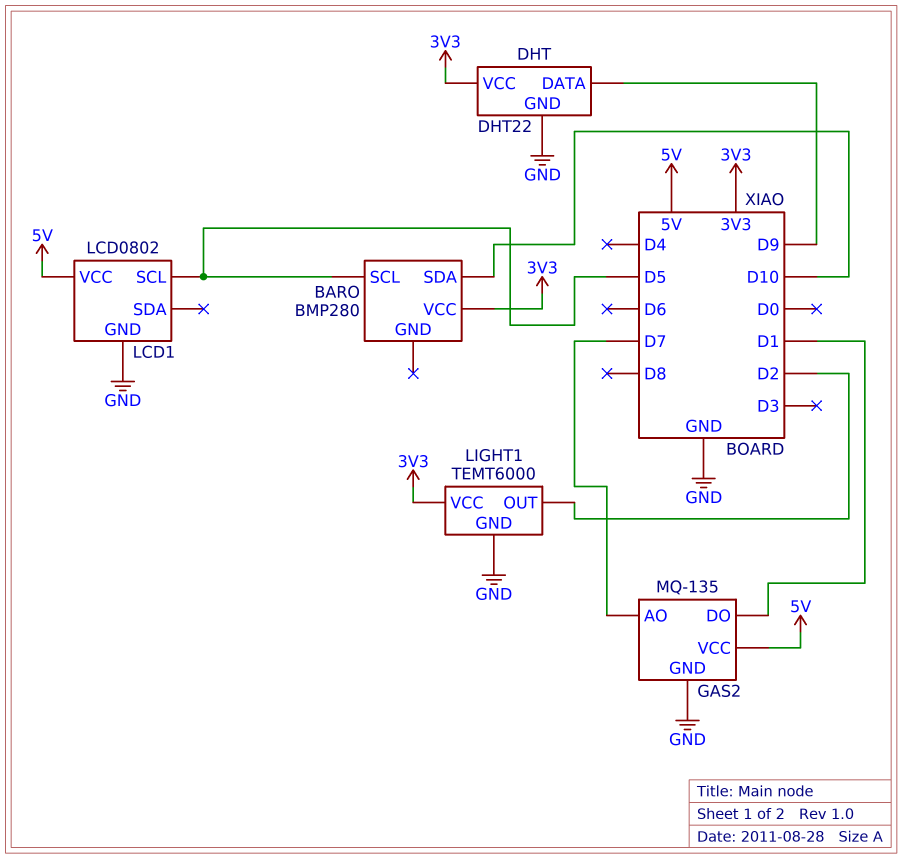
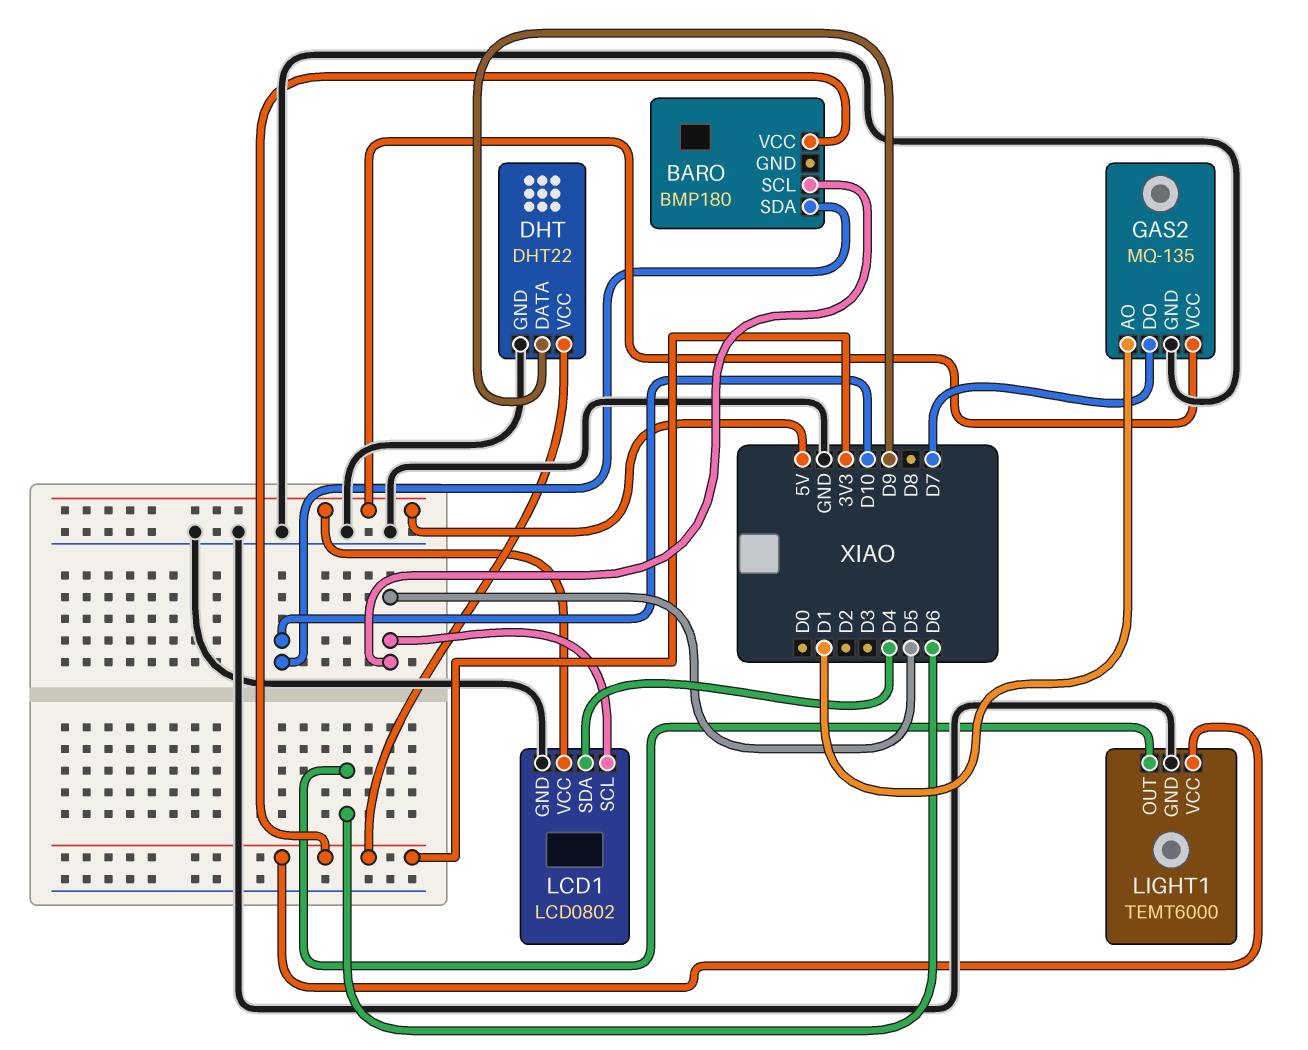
BARO: BMP280 -> BMP180
GAS2 pin AO: D7 -> D1
GAS2 pin DO: D1 -> D7
LCD1 pin SDA: none -> D4
LIGHT1 pin OUT: D2 -> D6

